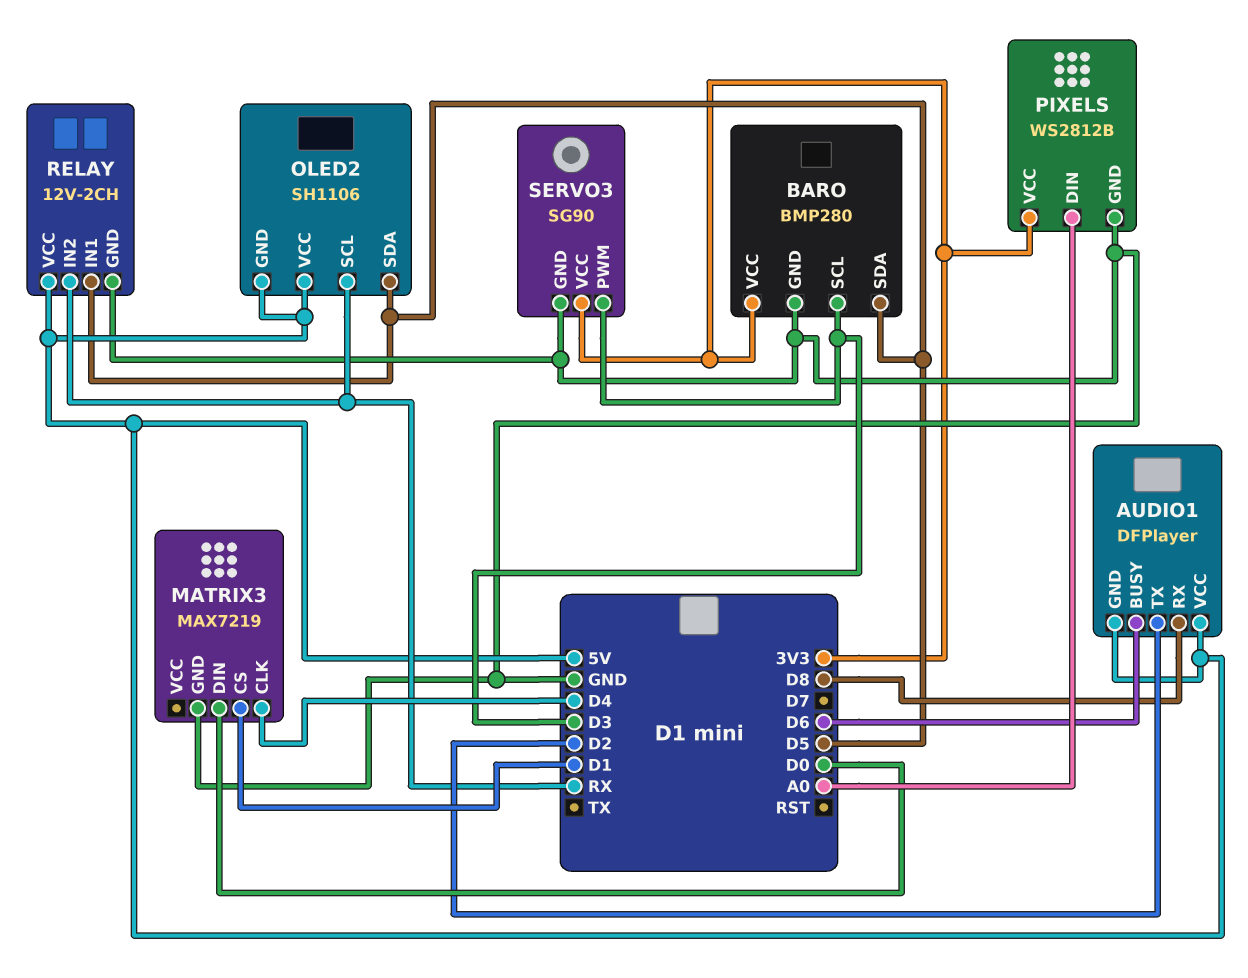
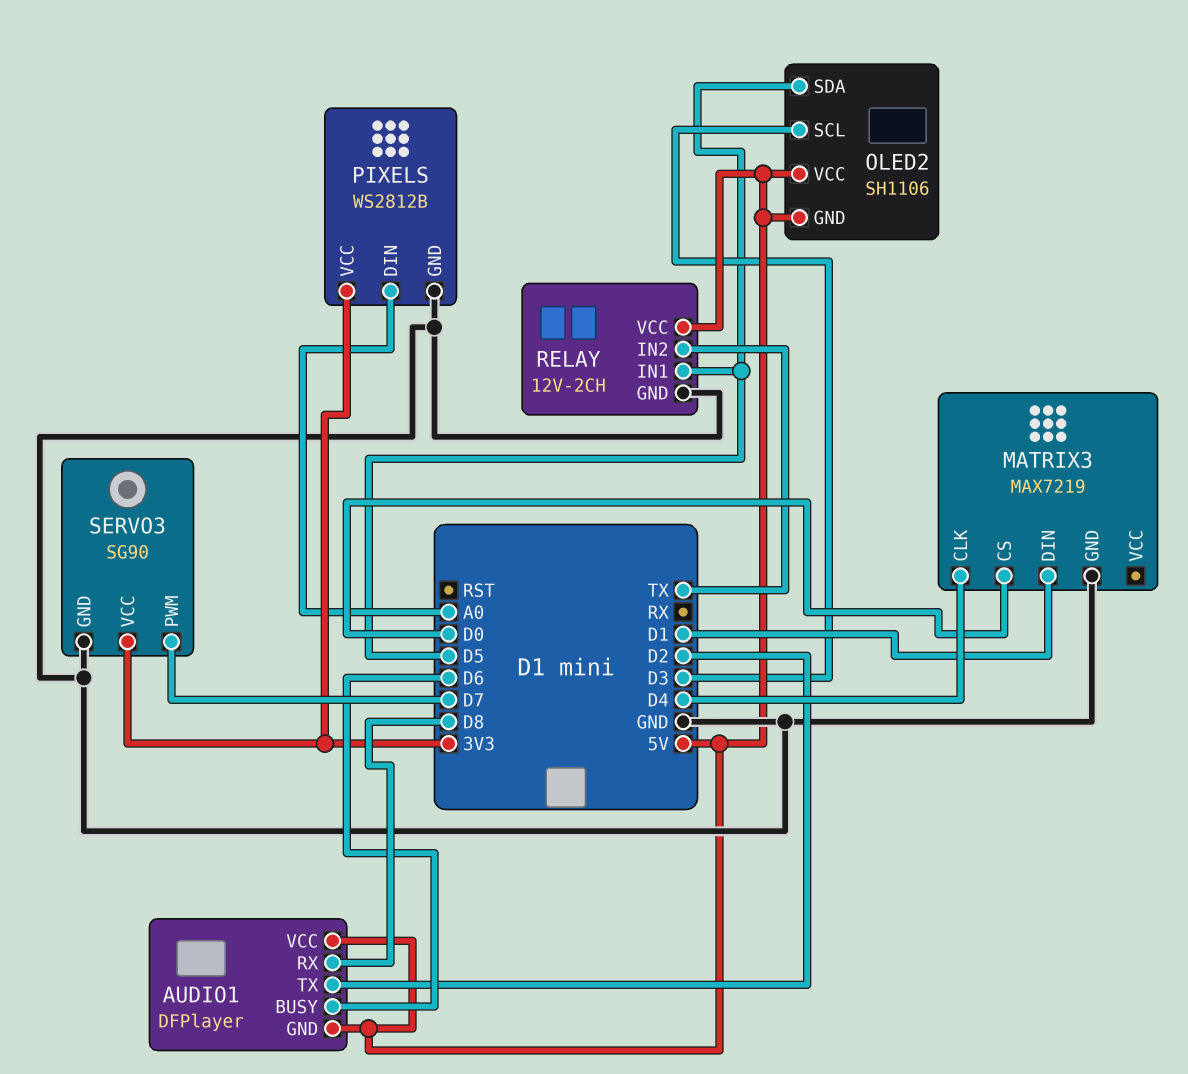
BARO: BMP280 -> none
BARO pin GND: GND -> none
BARO pin SCL: D3 -> none
BARO pin SDA: D5 -> none
BARO pin VCC: 3V3 -> none
MATRIX3 pin CS: D1 -> D0
MATRIX3 pin DIN: D0 -> D1
OLED2 pin SCL: RX -> D3
RELAY pin IN2: RX -> TX
SERVO3 pin PWM: D3 -> D7

